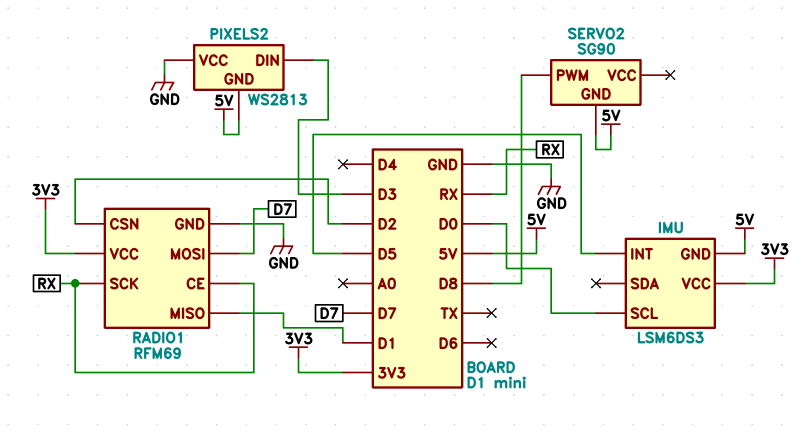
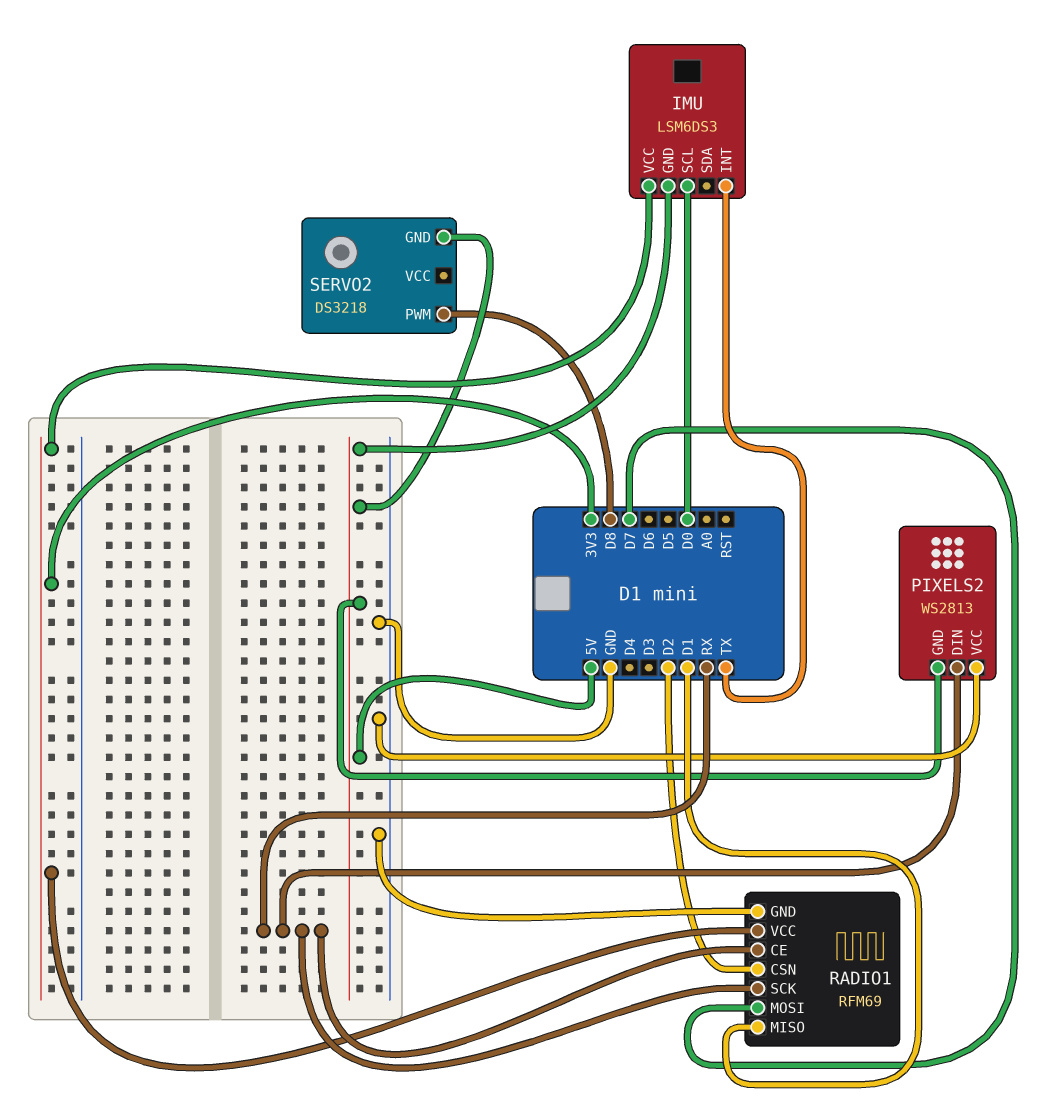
IMU pin INT: D5 -> TX
PIXELS2 pin DIN: D3 -> RX
SERVO2: SG90 -> DS3218

